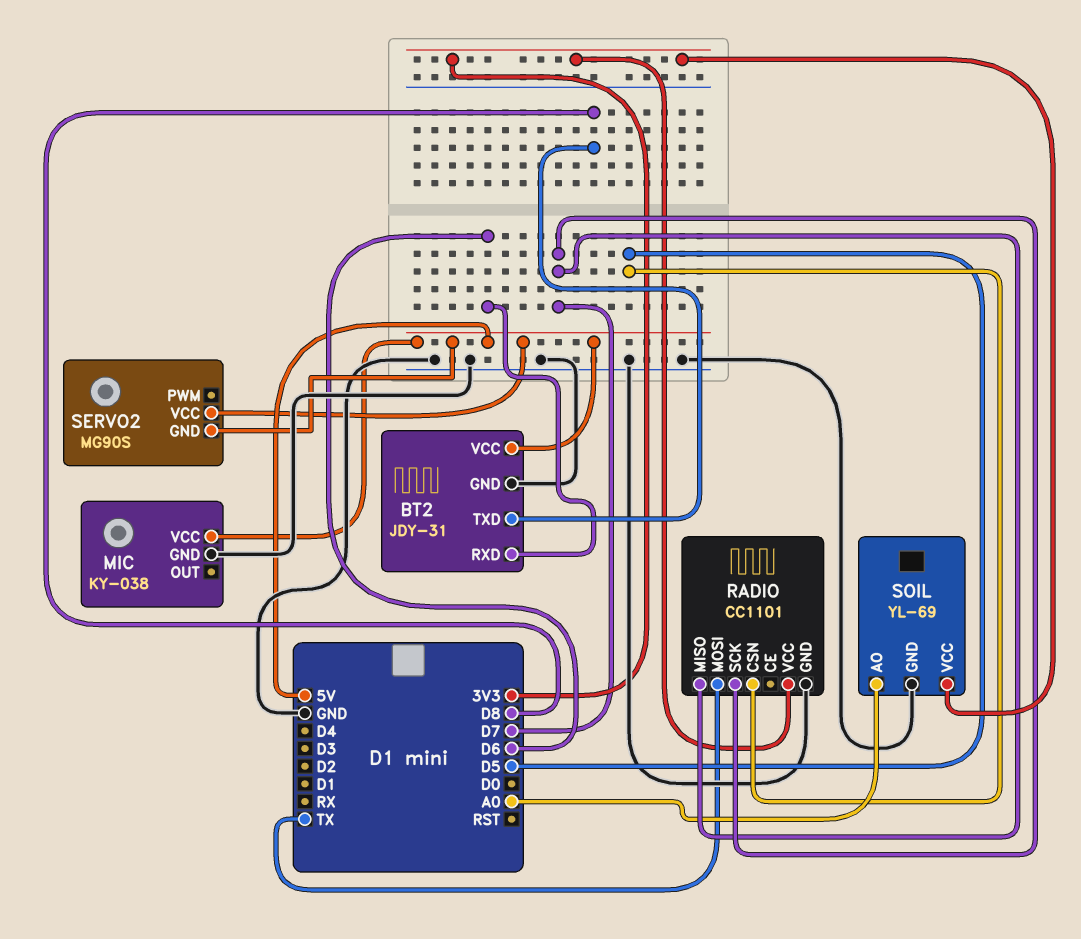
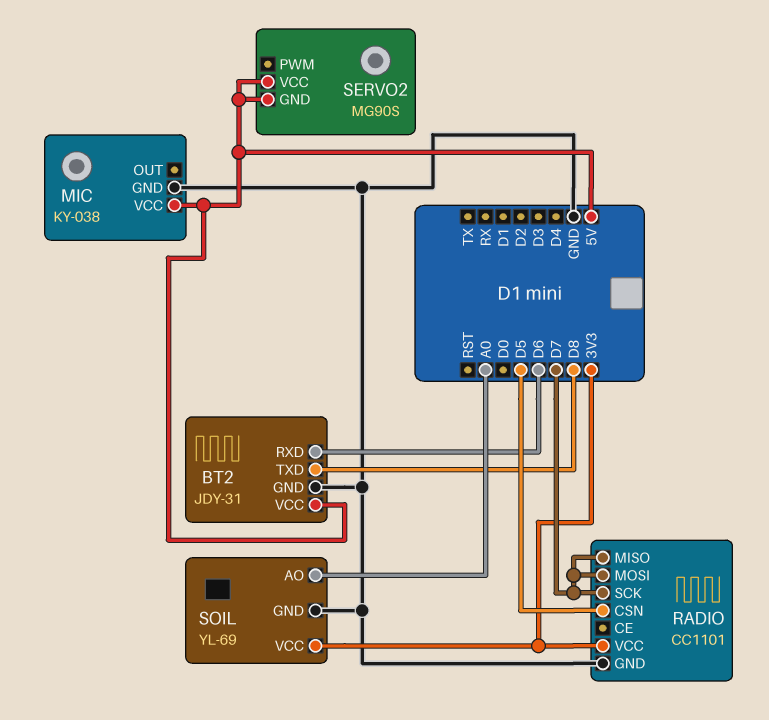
RADIO pin MOSI: TX -> D7

